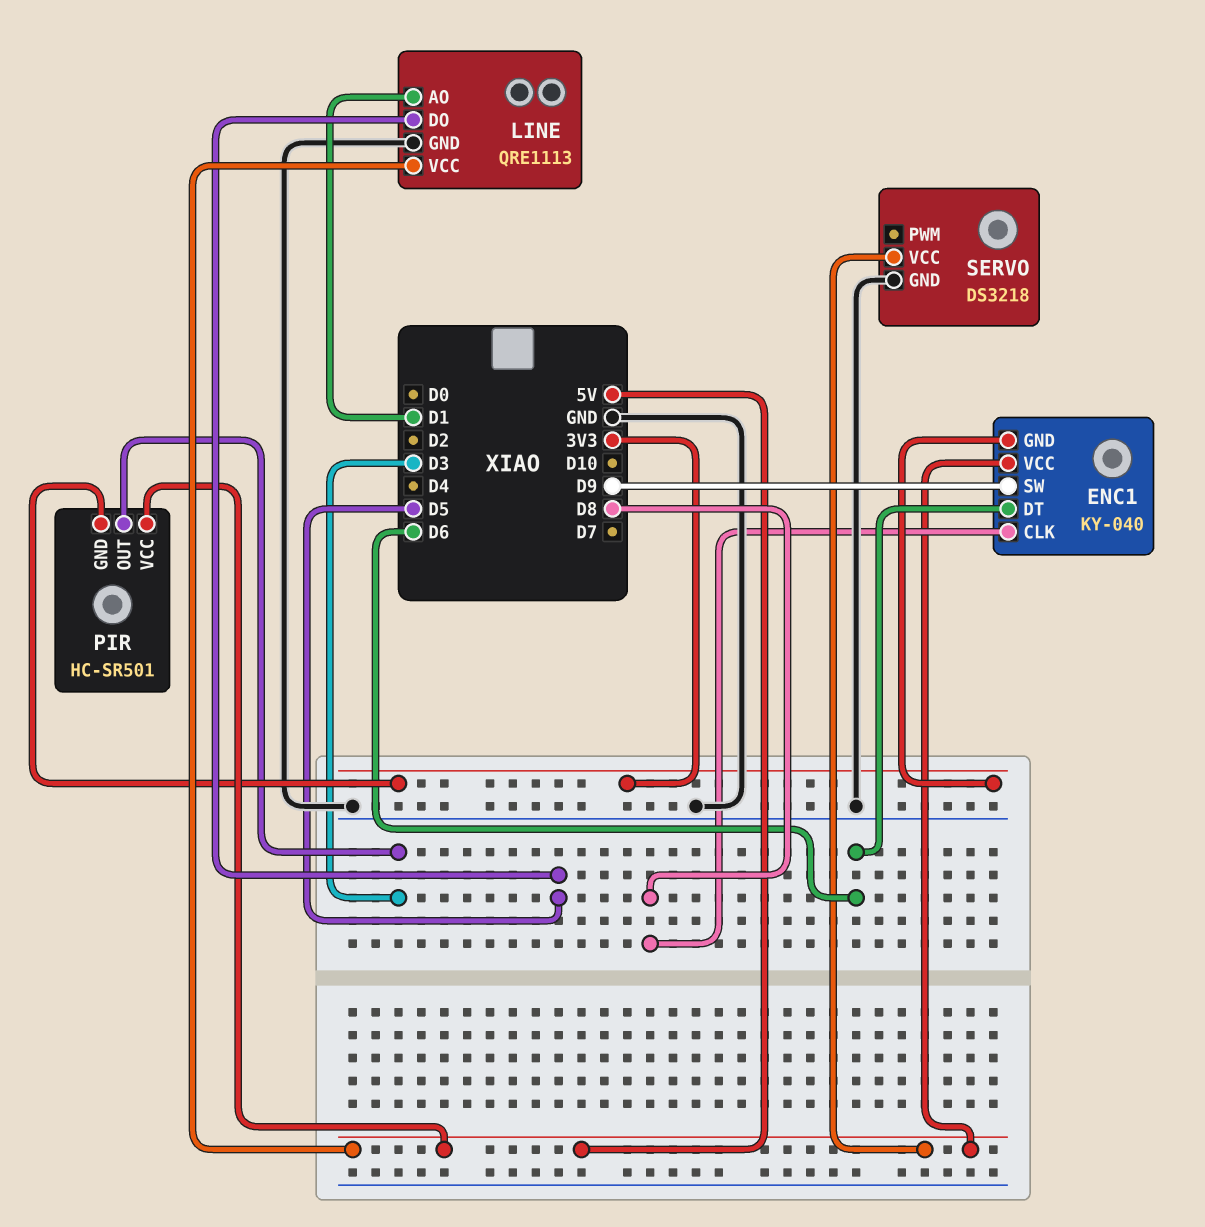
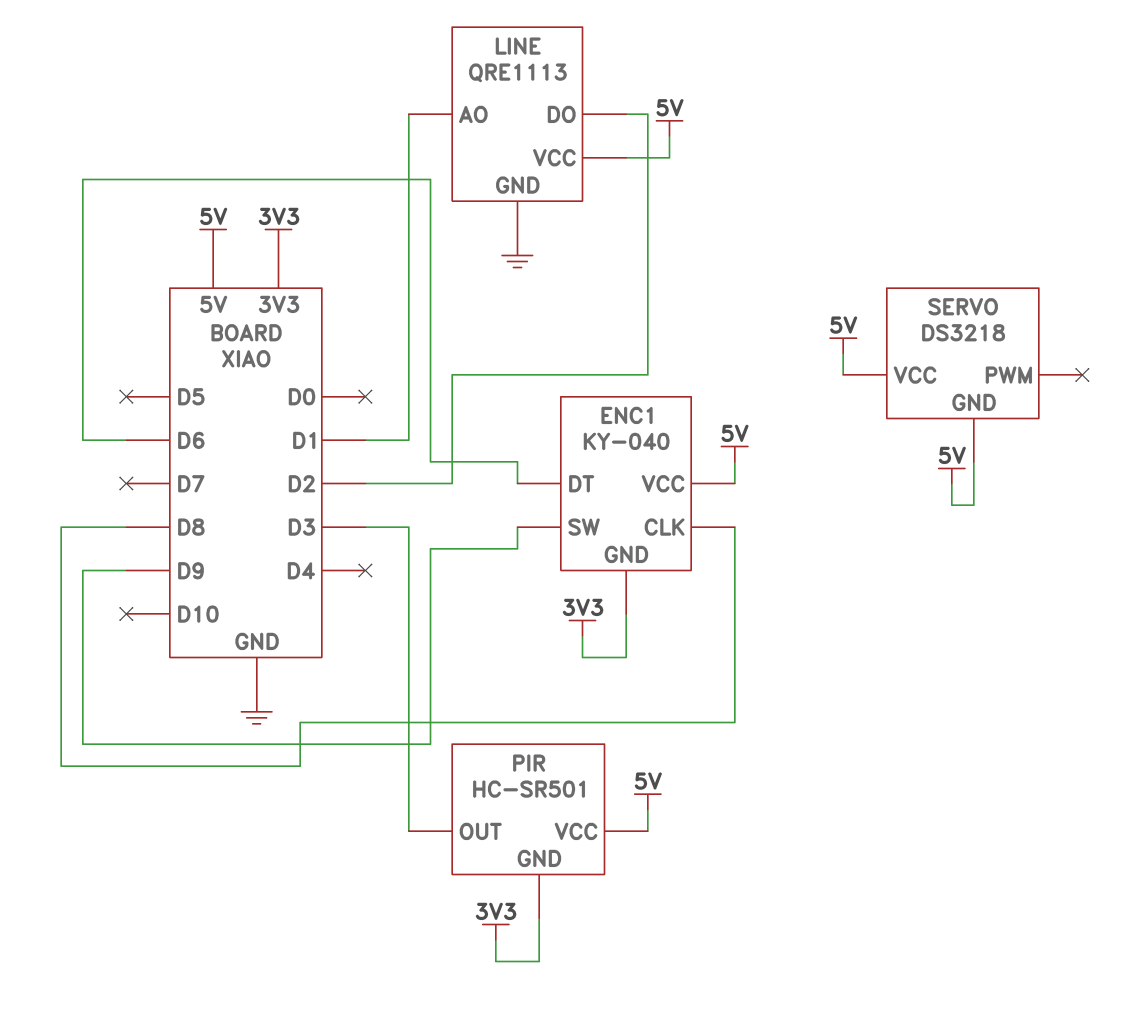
LINE pin DO: D5 -> D2
SERVO pin GND: GND -> 5V

